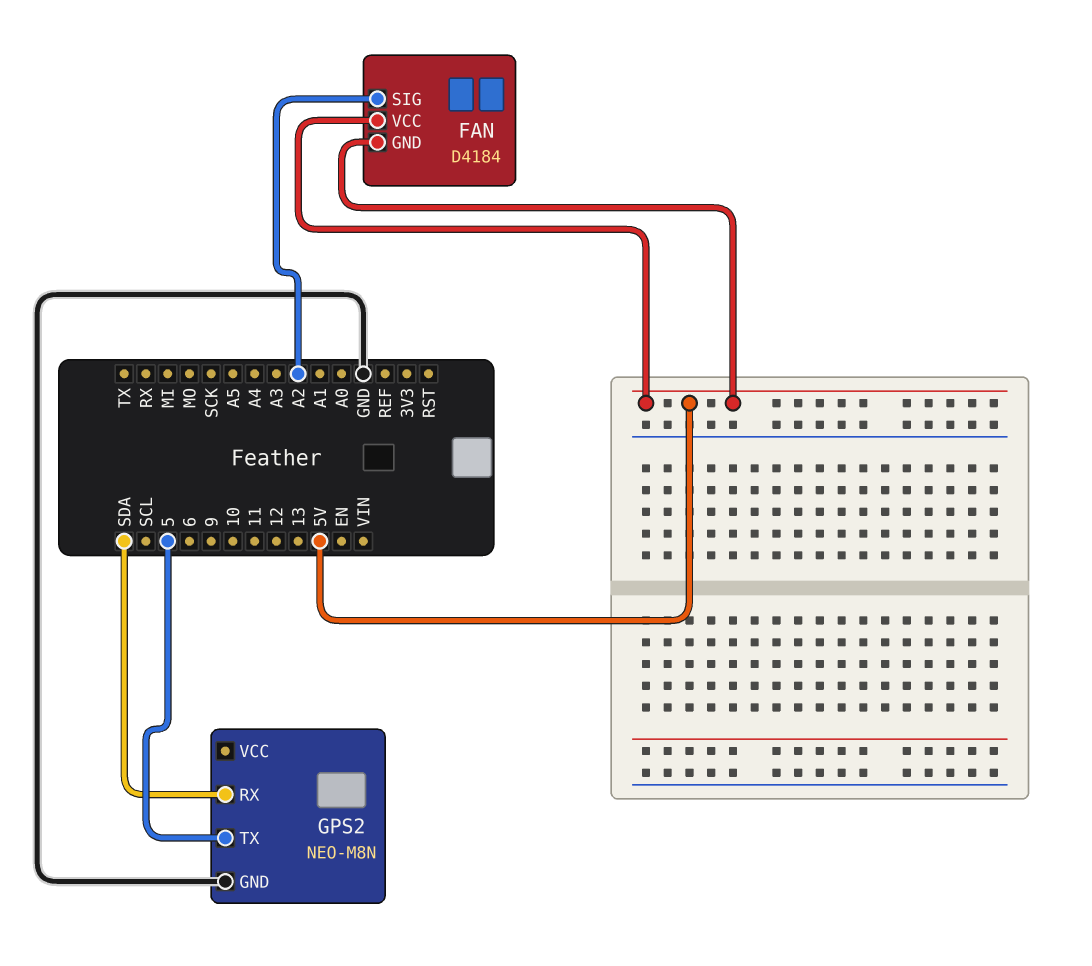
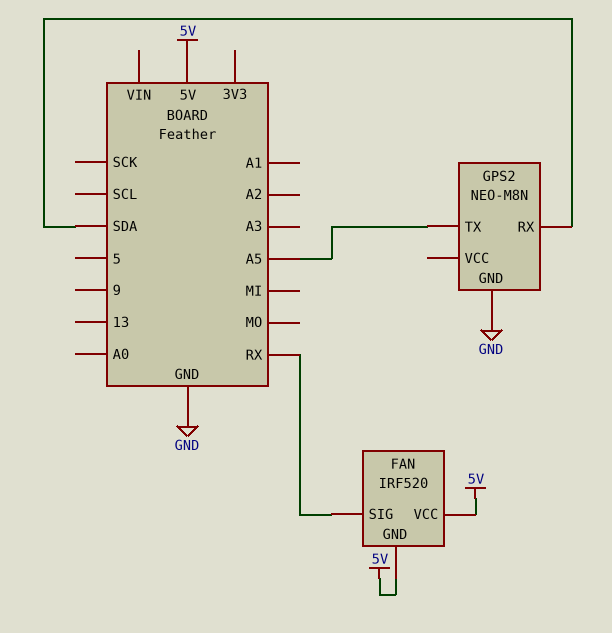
FAN: D4184 -> IRF520
FAN pin SIG: A2 -> RX
GPS2 pin TX: 5 -> A5

